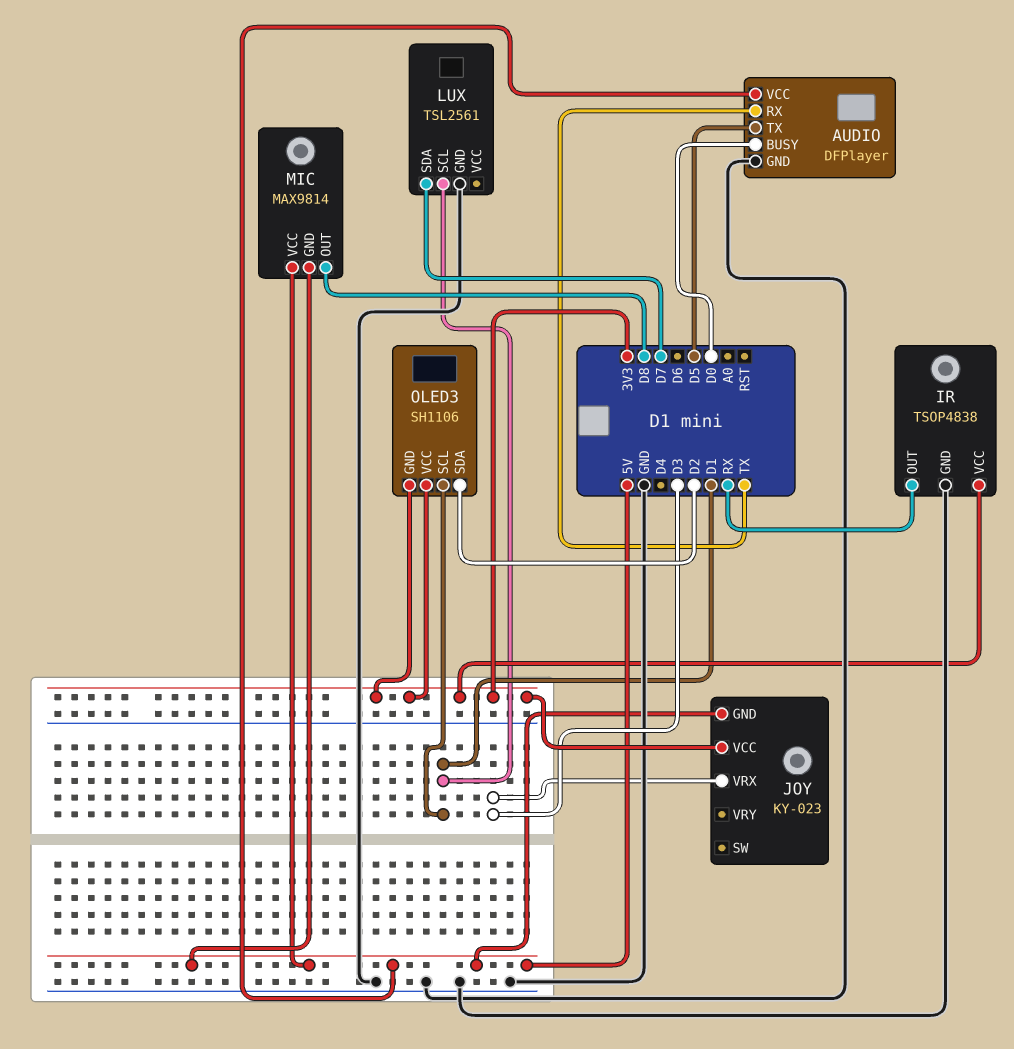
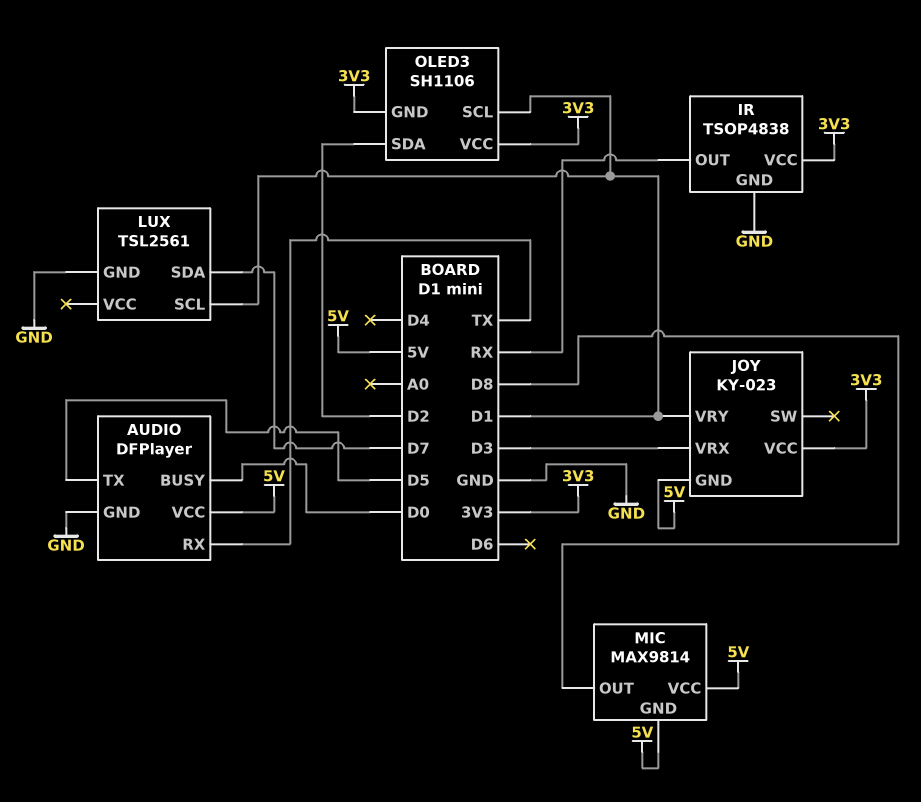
JOY pin VRY: none -> D1

